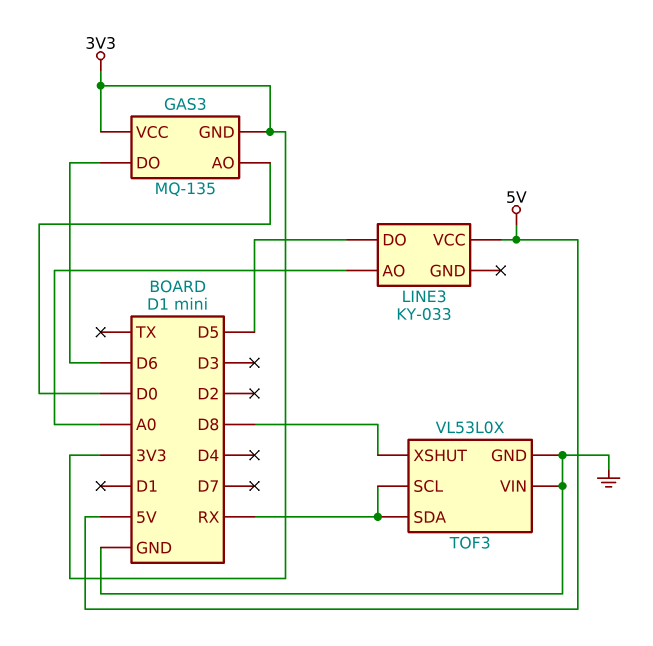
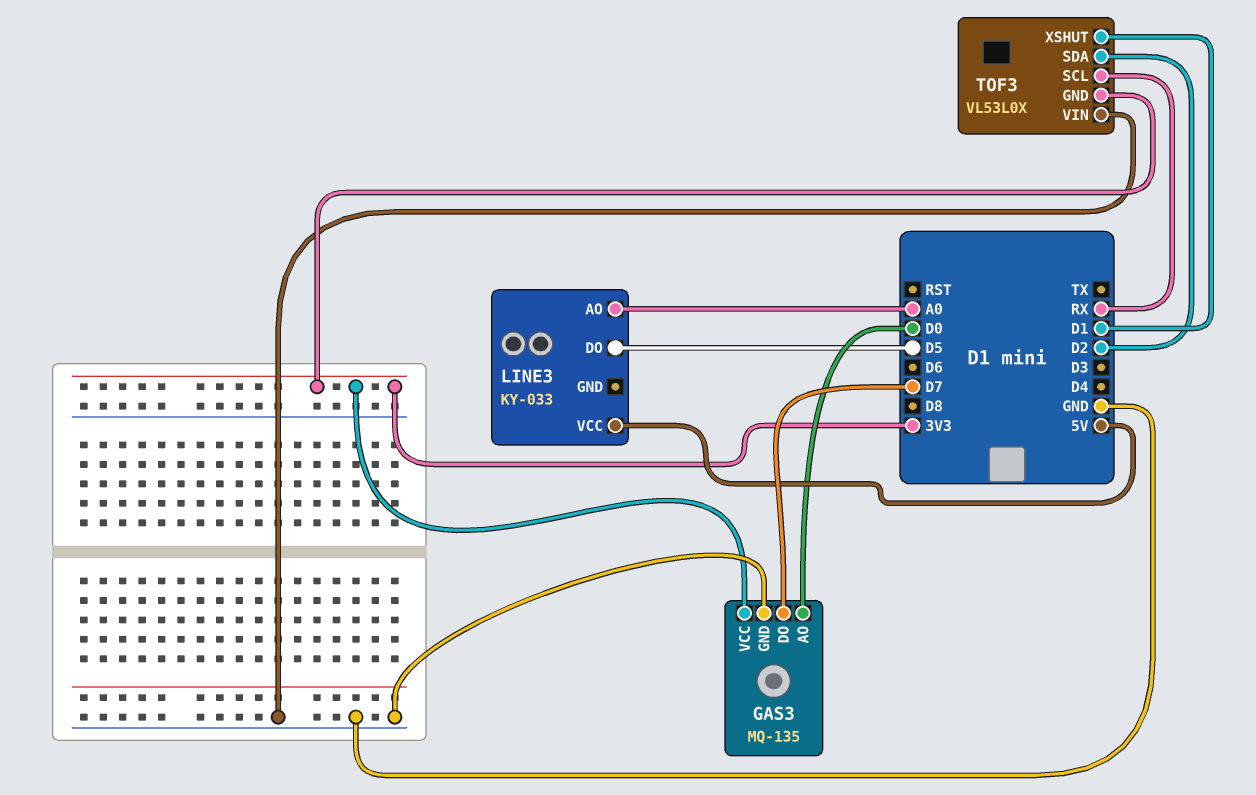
GAS3 pin DO: D6 -> D7
GAS3 pin GND: 3V3 -> GND
TOF3 pin GND: GND -> 3V3
TOF3 pin SDA: RX -> D2
TOF3 pin XSHUT: D8 -> D1

